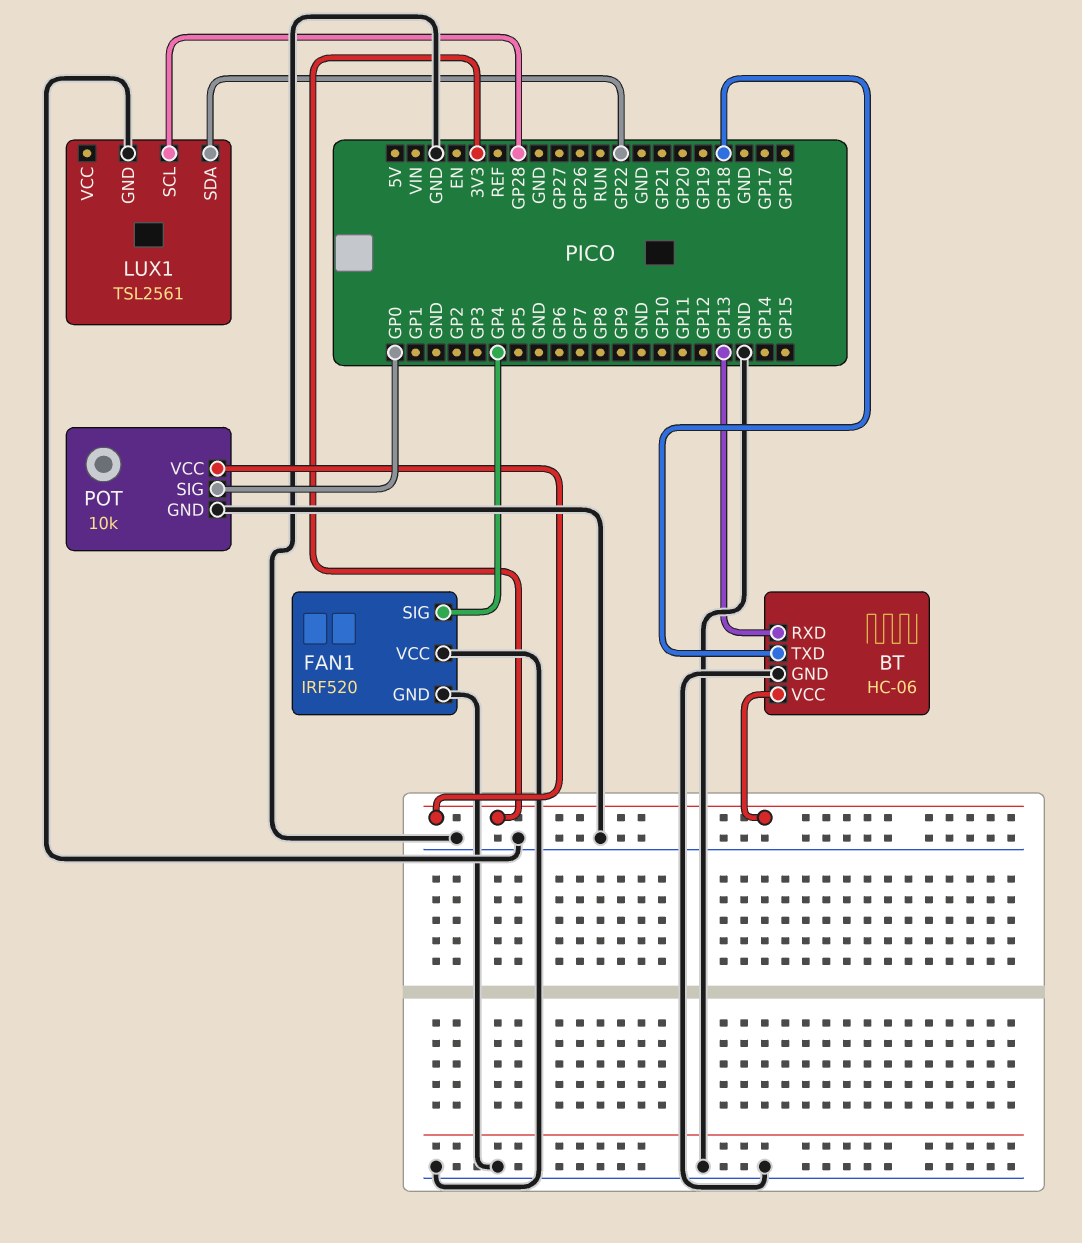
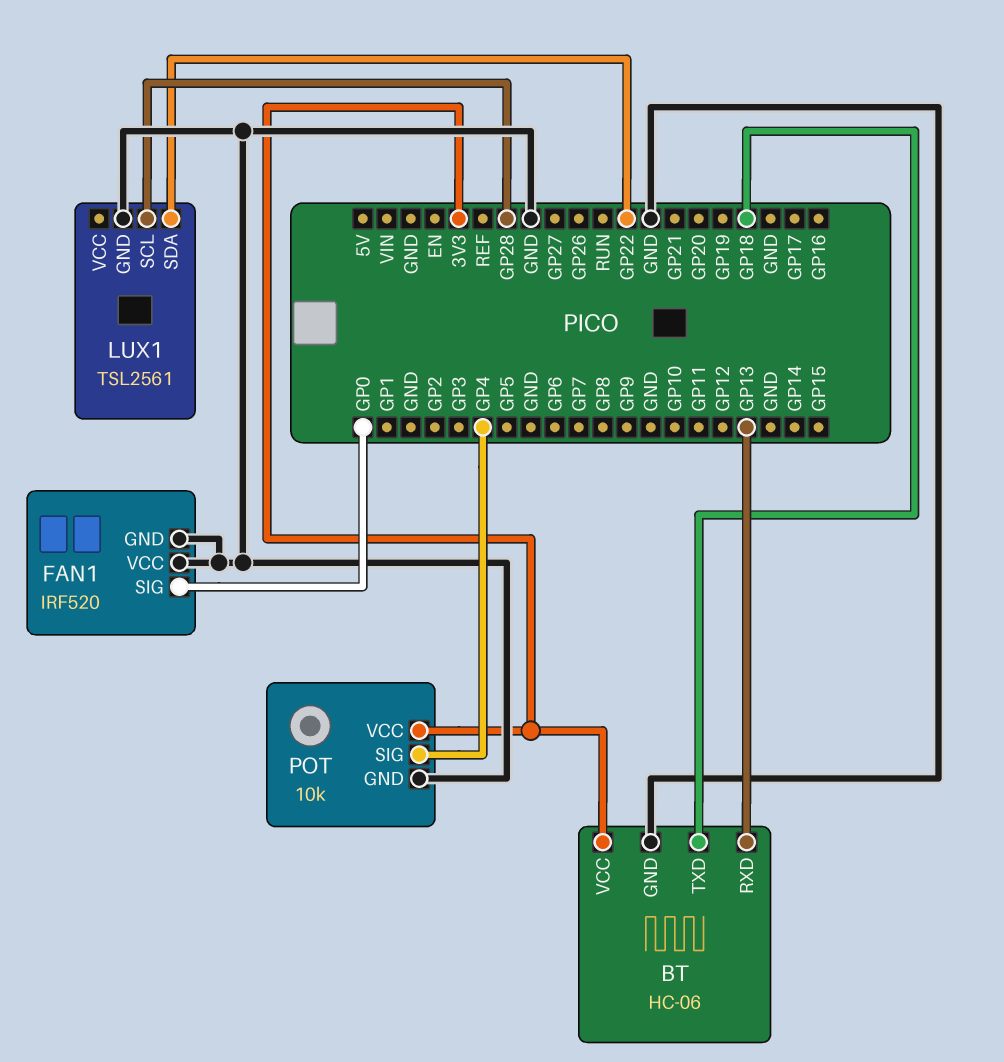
FAN1 pin SIG: GP4 -> GP0
POT pin SIG: GP0 -> GP4

